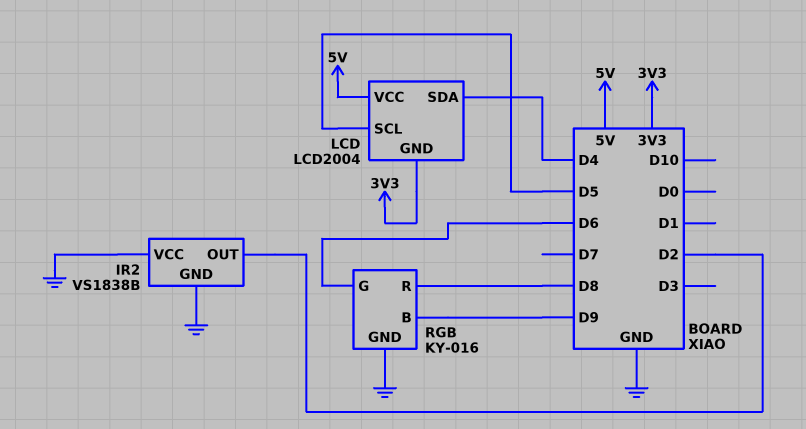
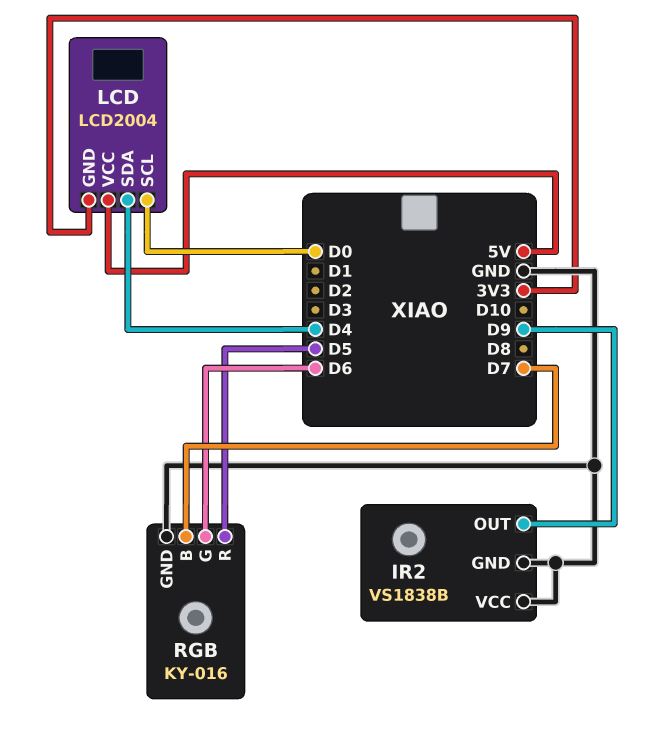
IR2 pin OUT: D2 -> D9
LCD pin SCL: D5 -> D0
RGB pin B: D9 -> D7
RGB pin R: D8 -> D5

